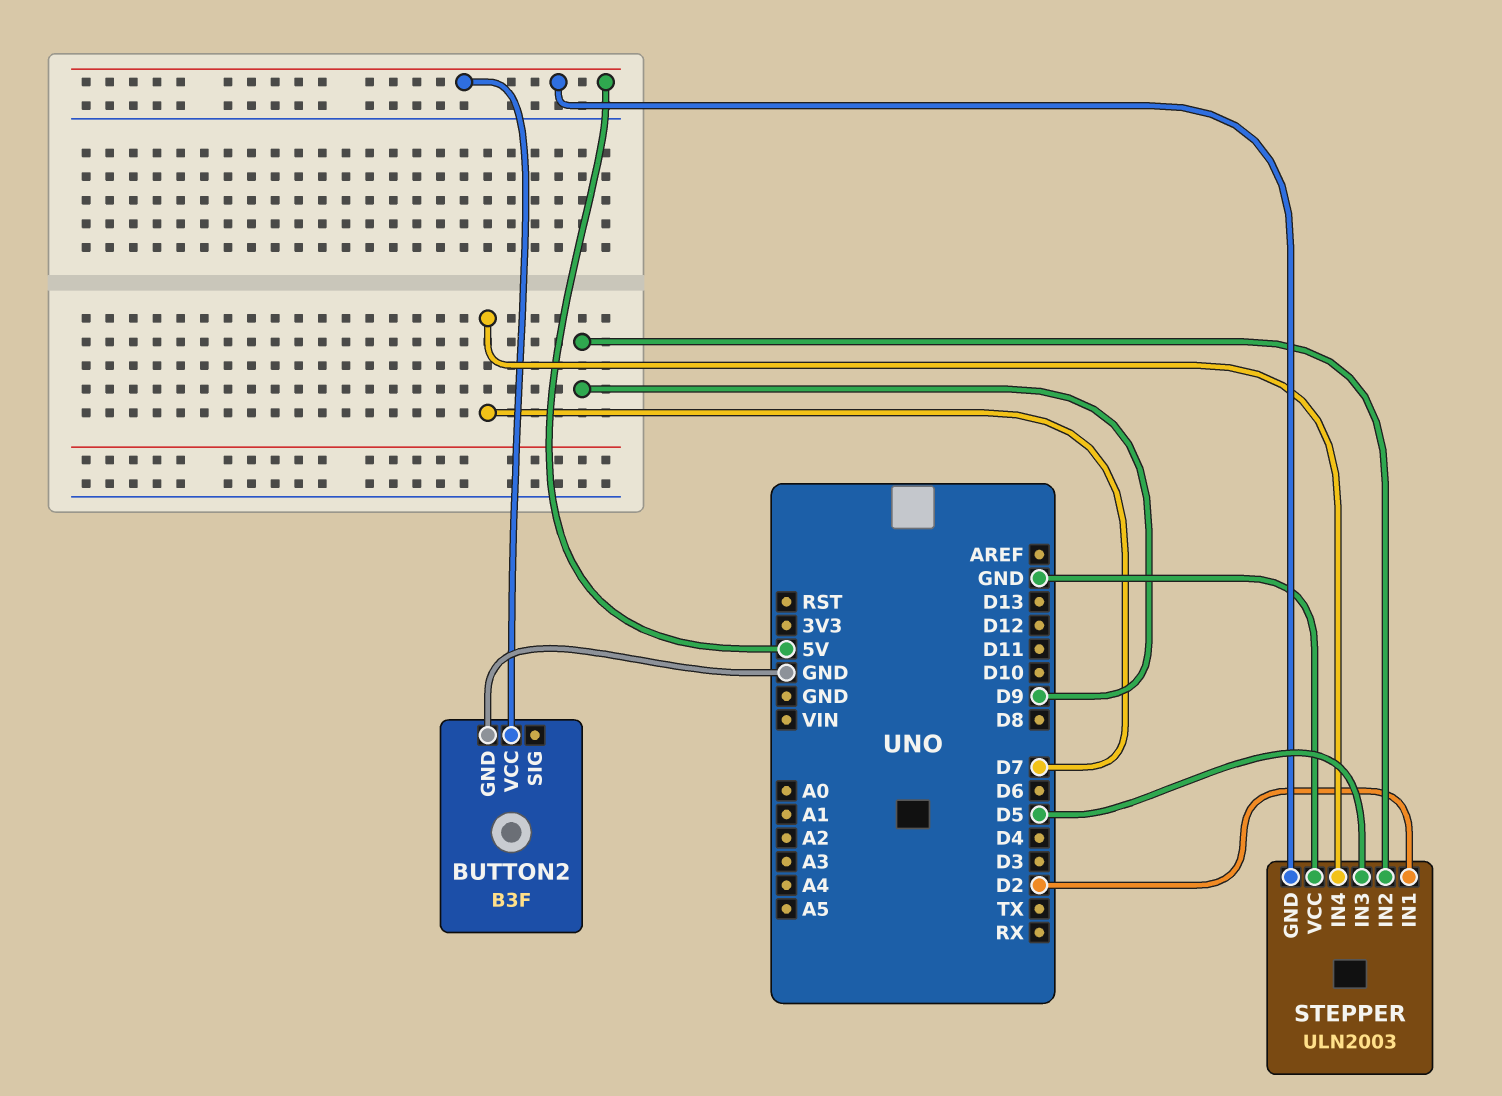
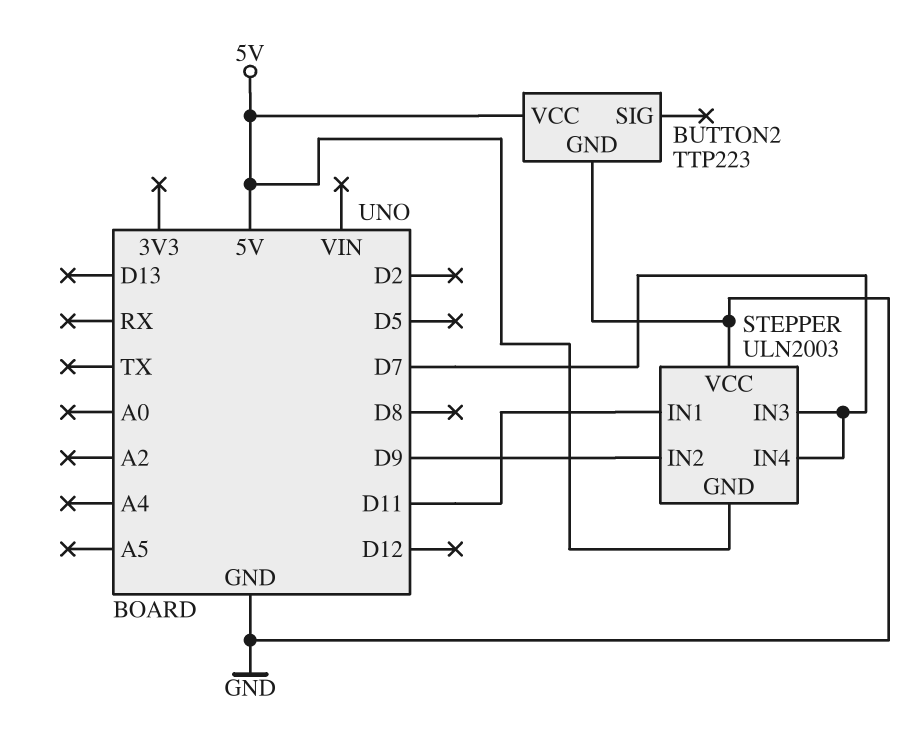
BUTTON2: B3F -> TTP223
STEPPER pin IN1: D2 -> D11
STEPPER pin IN3: D5 -> D7

